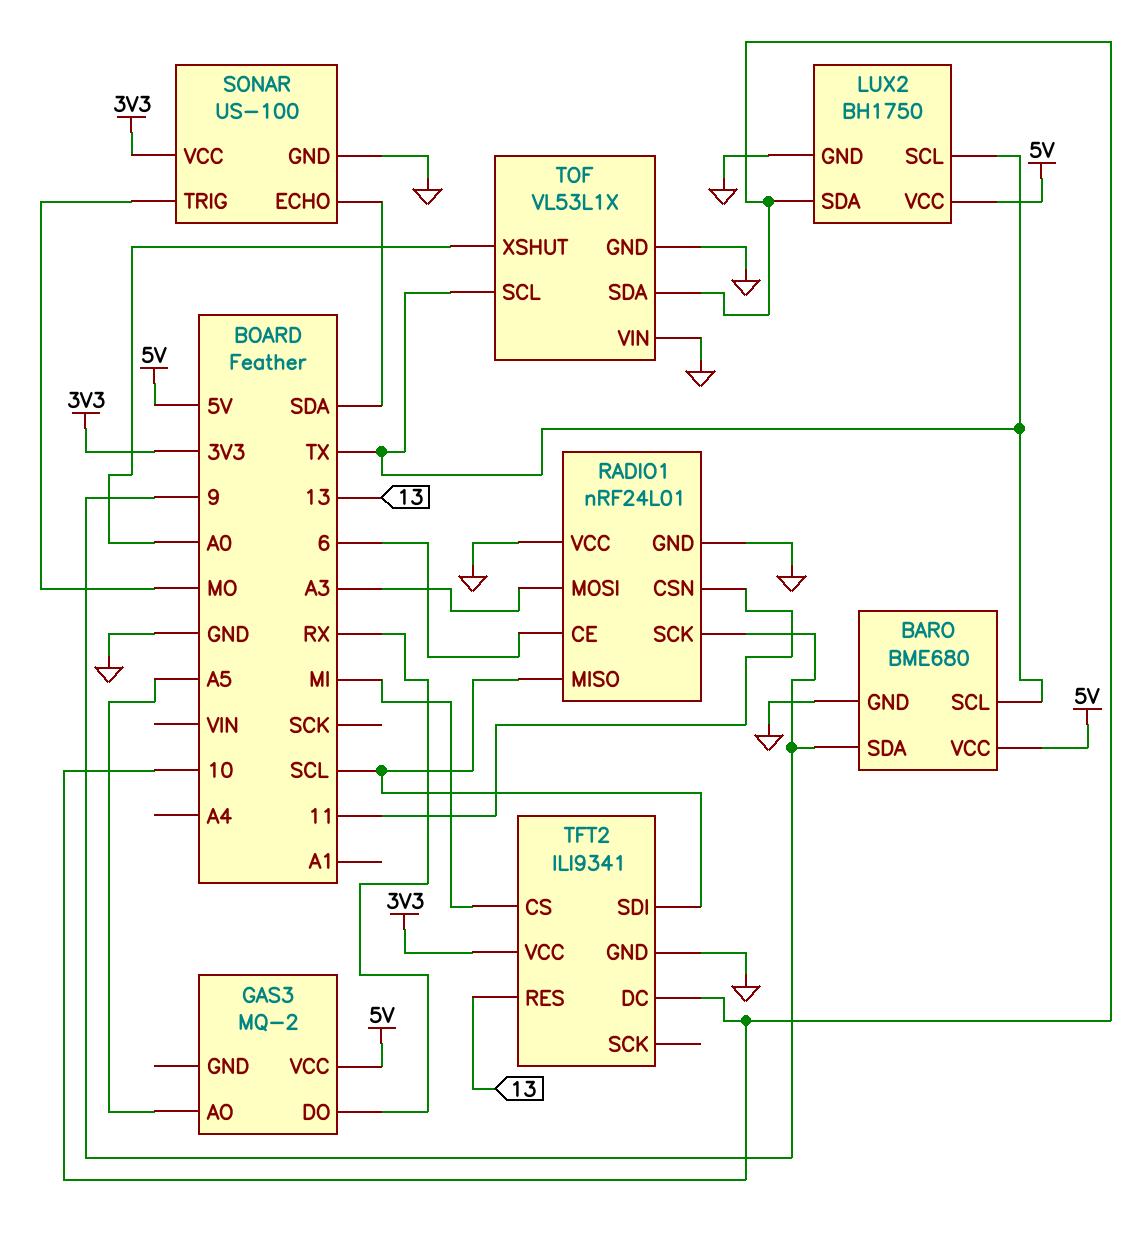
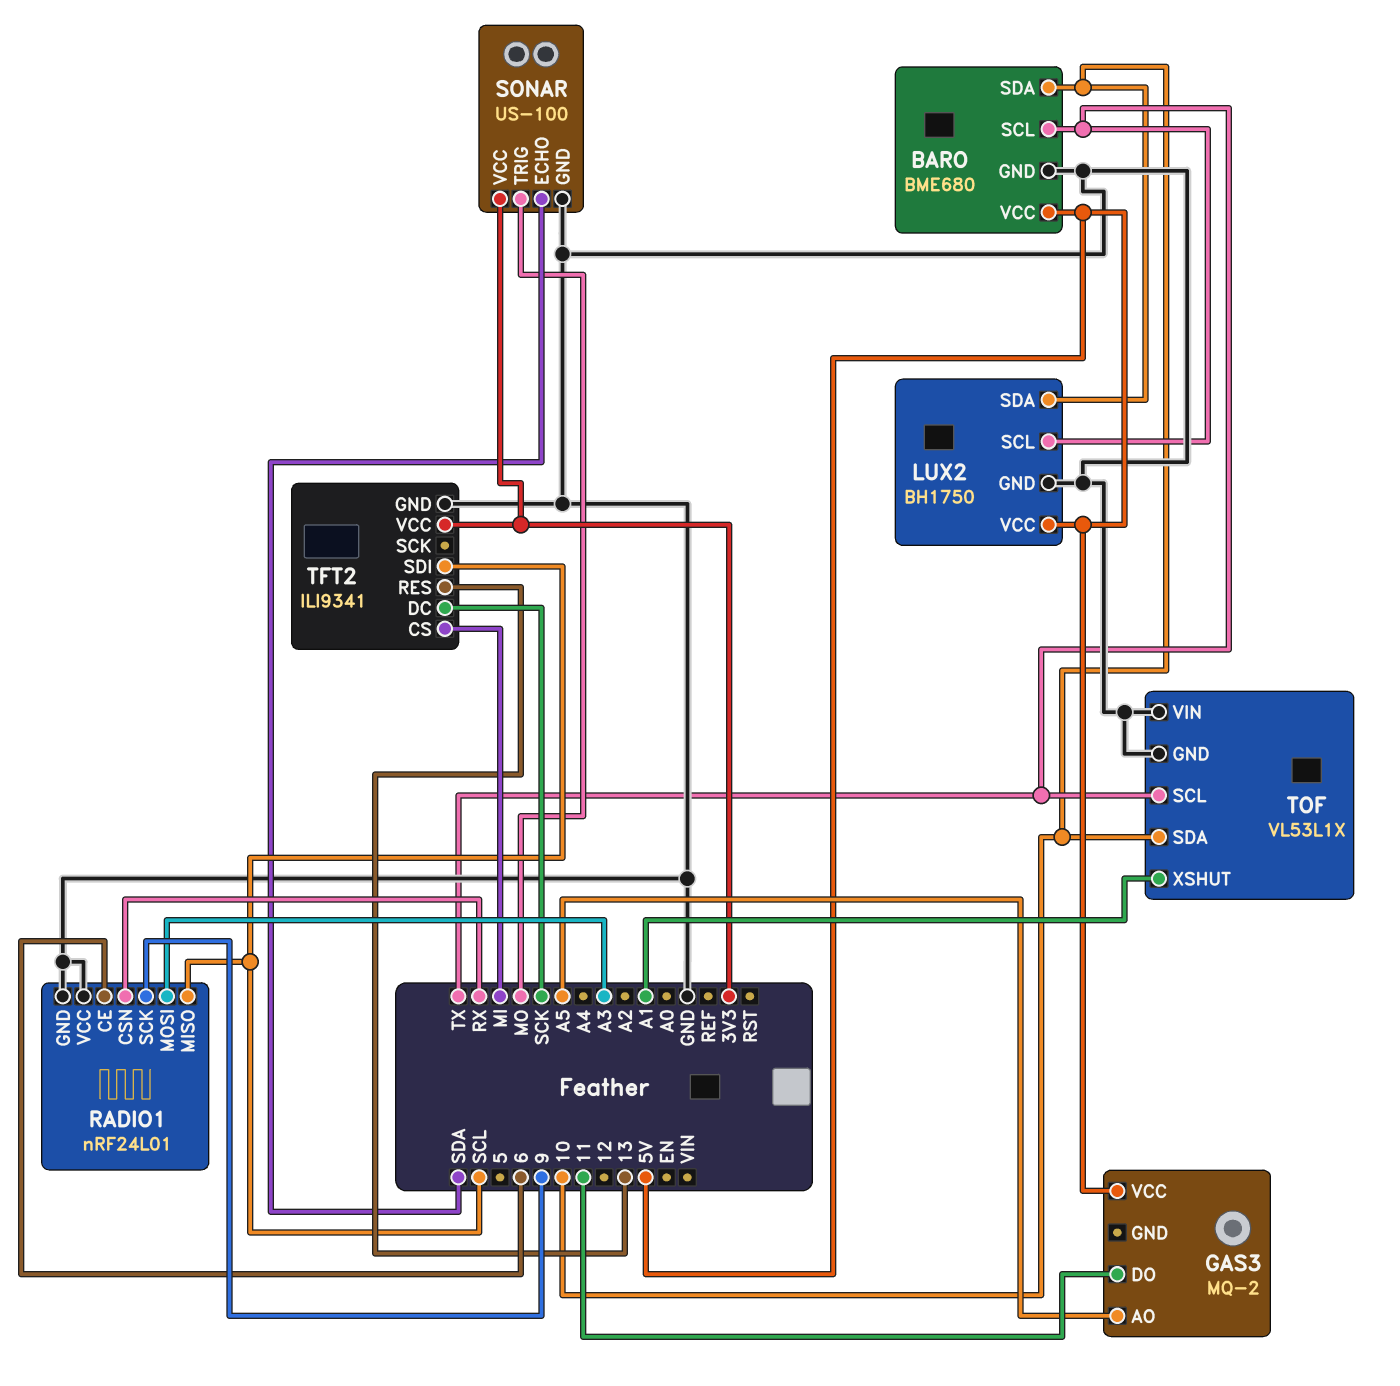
BARO pin SDA: 9 -> 10
GAS3 pin DO: RX -> 11
RADIO1 pin CSN: 11 -> RX
TFT2 pin DC: 10 -> SCK
TOF pin XSHUT: A0 -> A1

